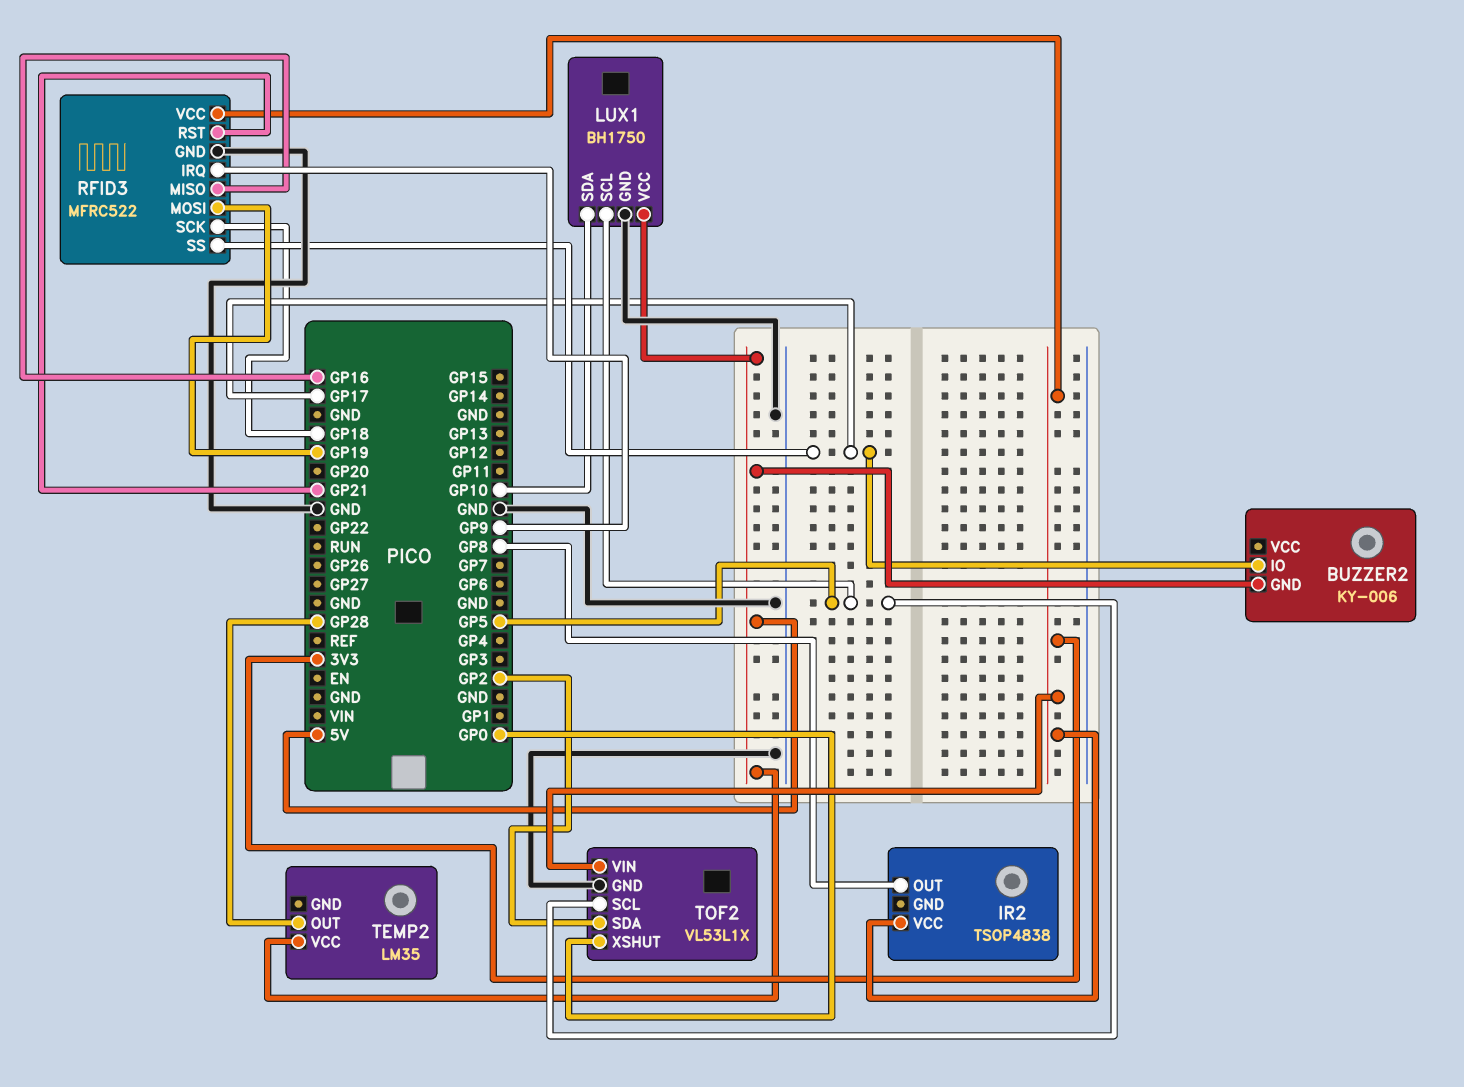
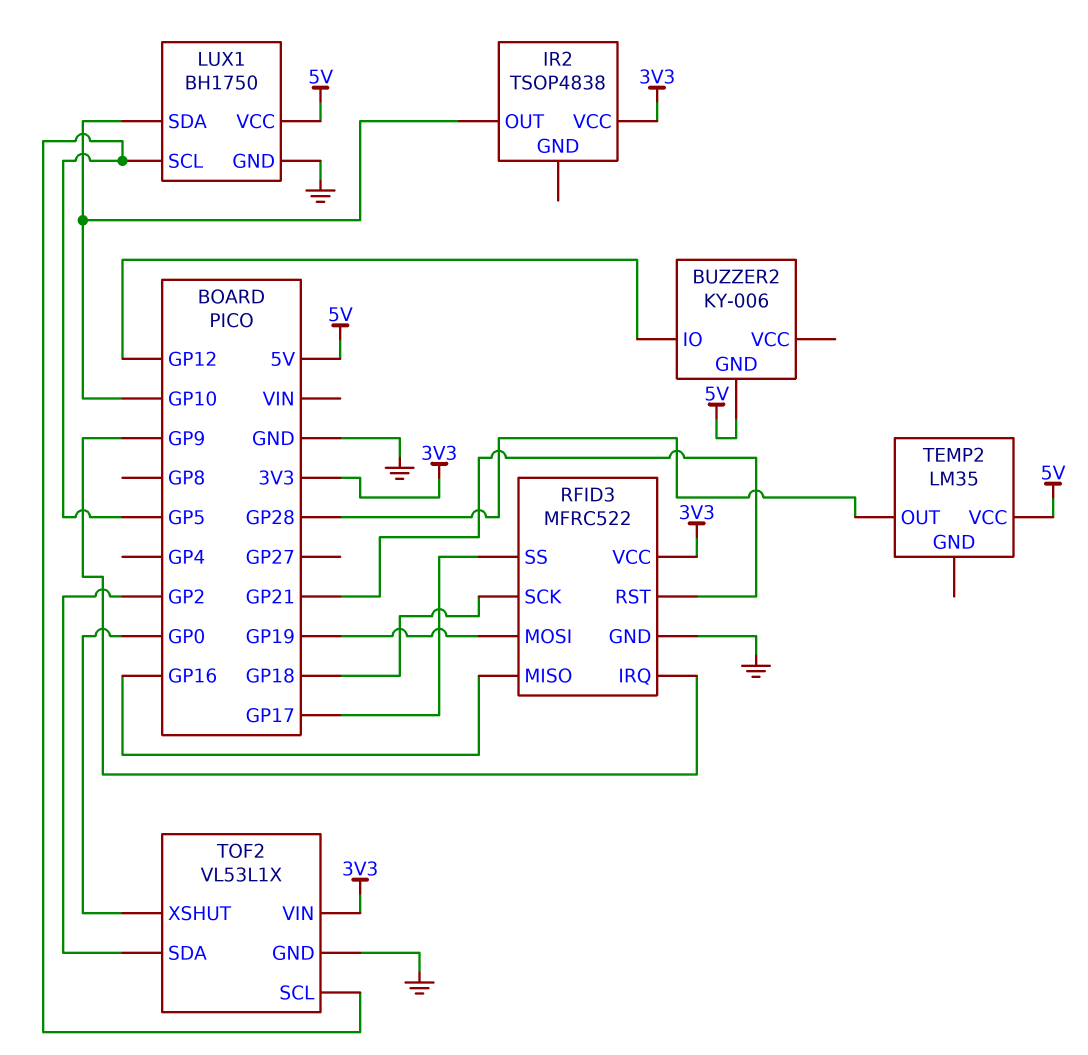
BUZZER2 pin IO: GP17 -> GP12
IR2 pin OUT: GP8 -> GP10

